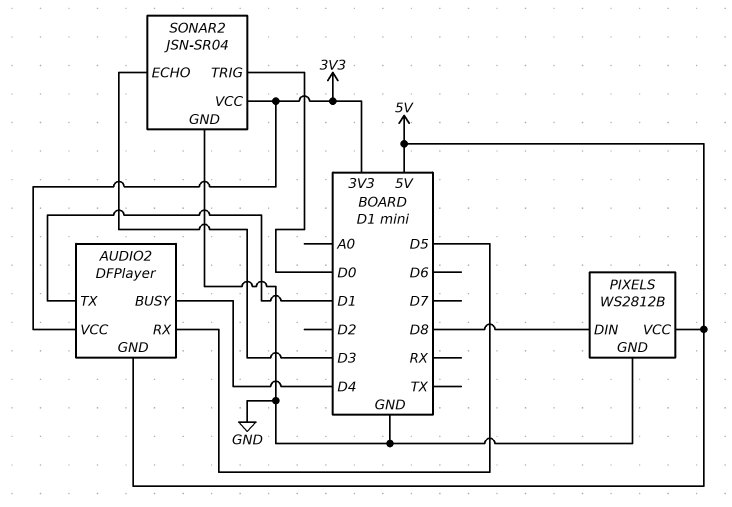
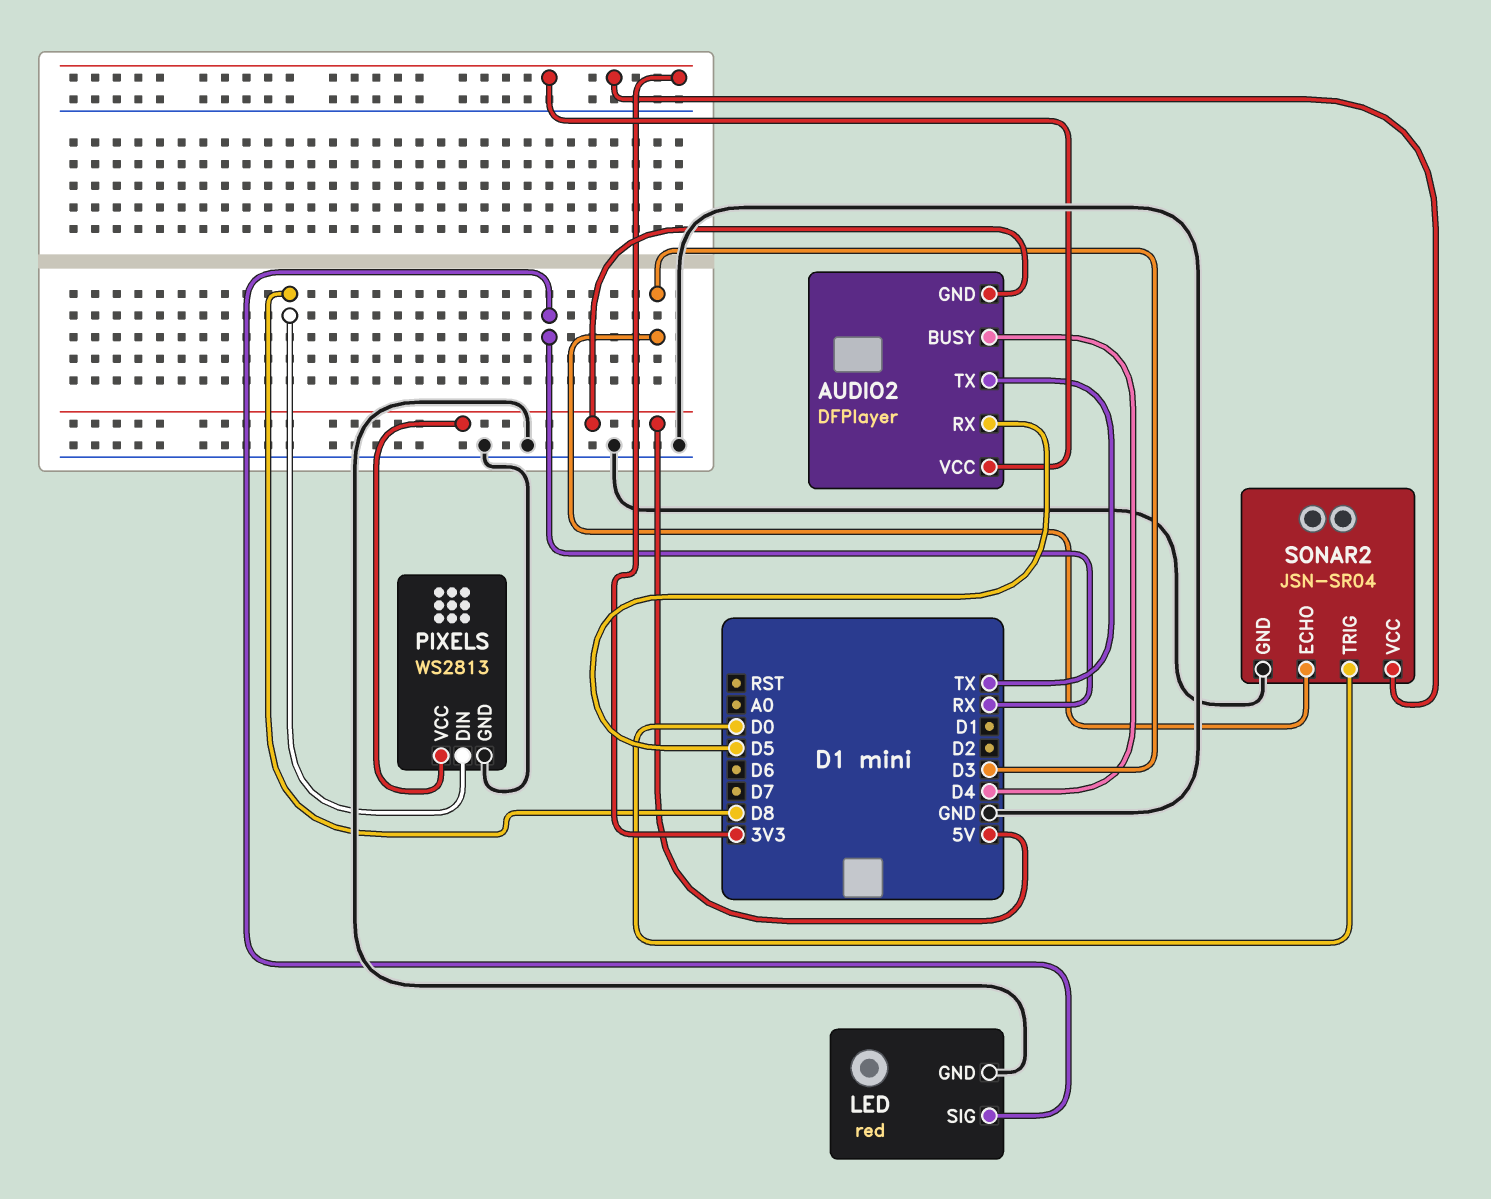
AUDIO2 pin TX: D1 -> TX
LED: none -> red
LED pin GND: none -> GND
LED pin SIG: none -> RX
PIXELS: WS2812B -> WS2813

